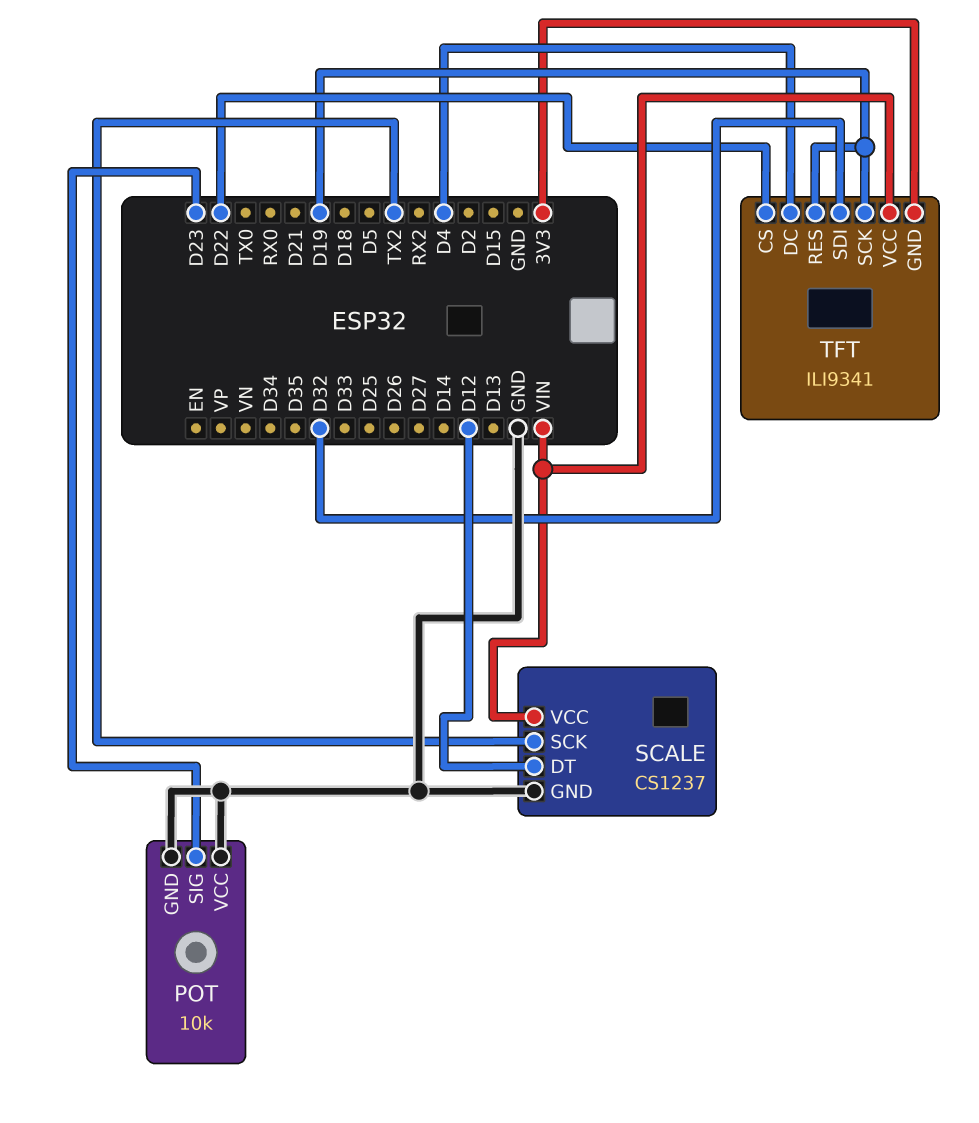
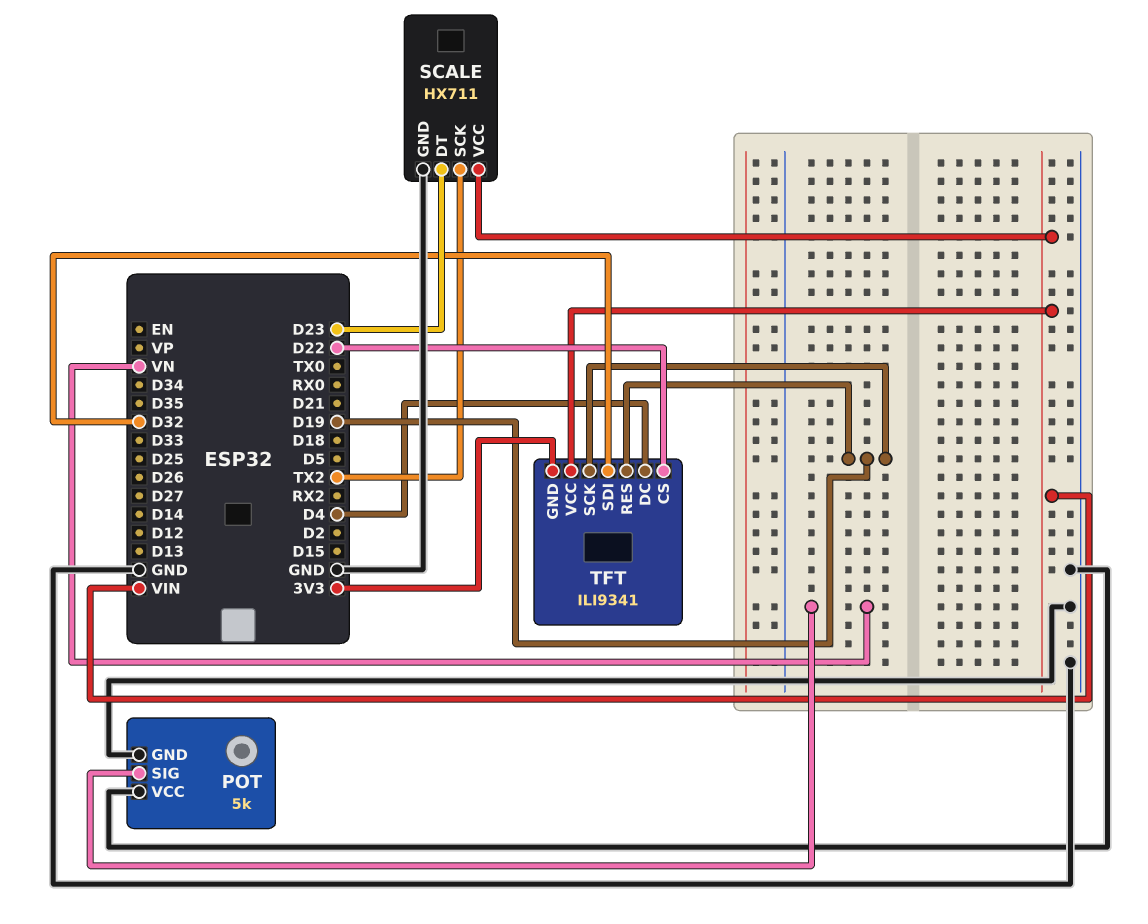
POT: 10k -> 5k
POT pin SIG: D23 -> VN
SCALE: CS1237 -> HX711
SCALE pin DT: D12 -> D23

